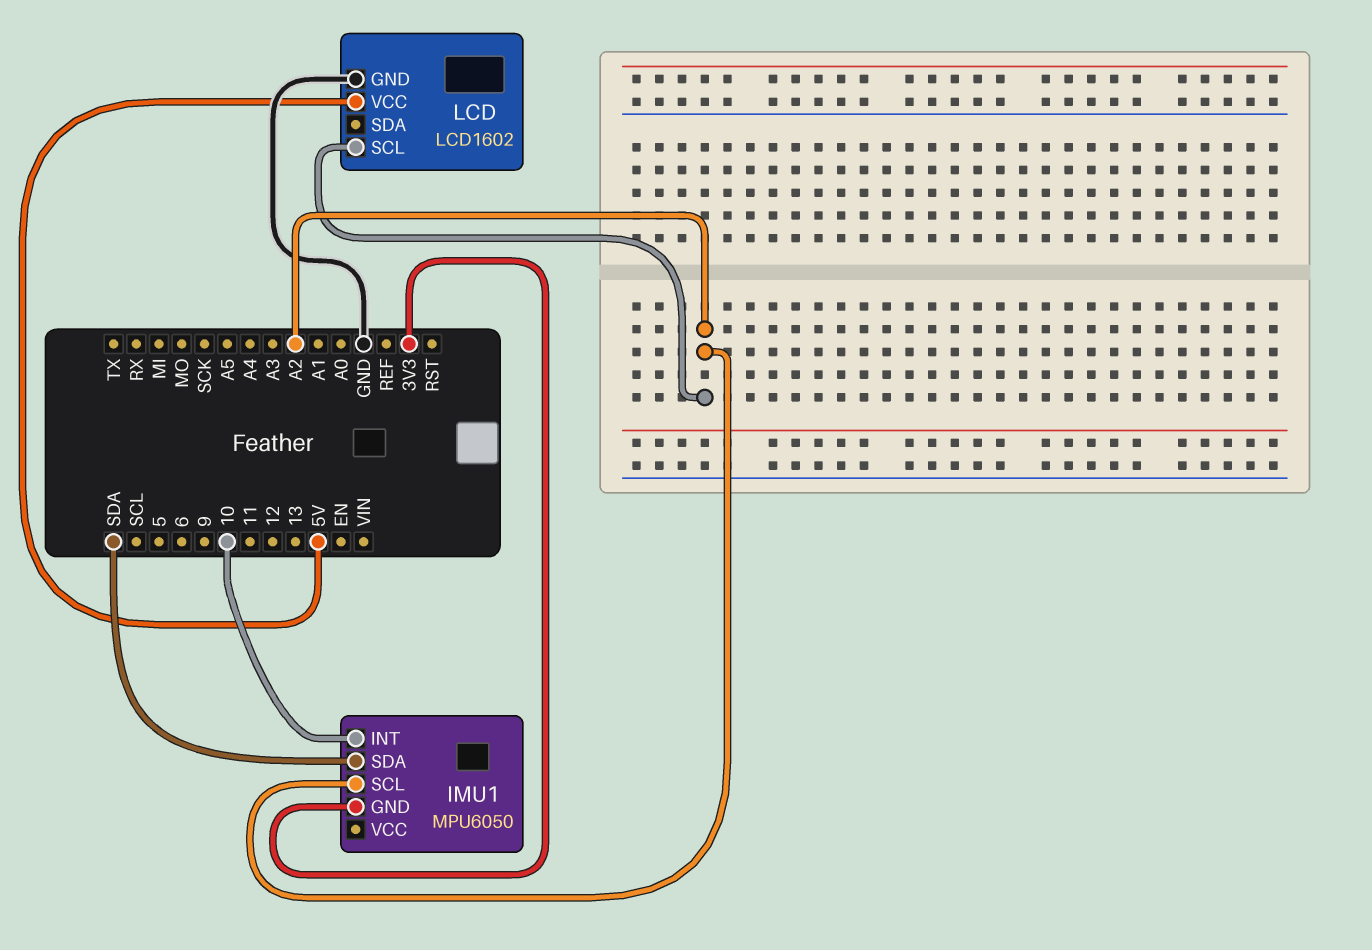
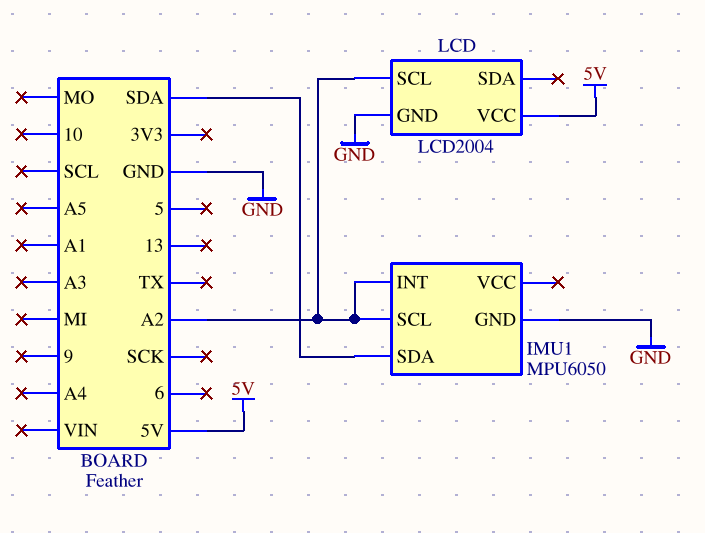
IMU1 pin GND: 3V3 -> GND
IMU1 pin INT: 10 -> A2
LCD: LCD1602 -> LCD2004

